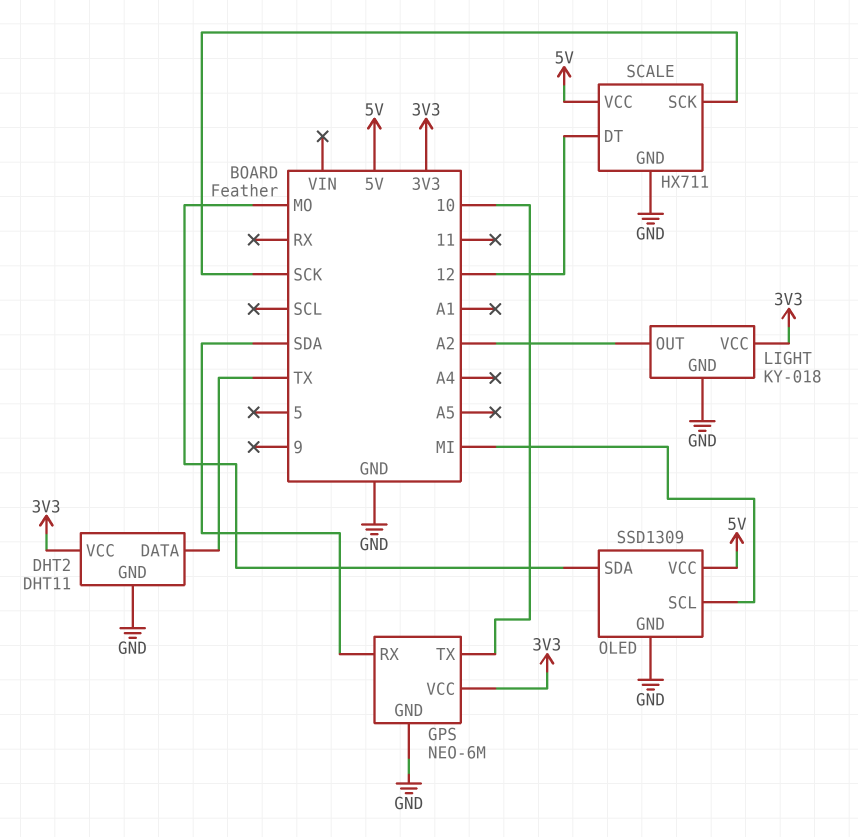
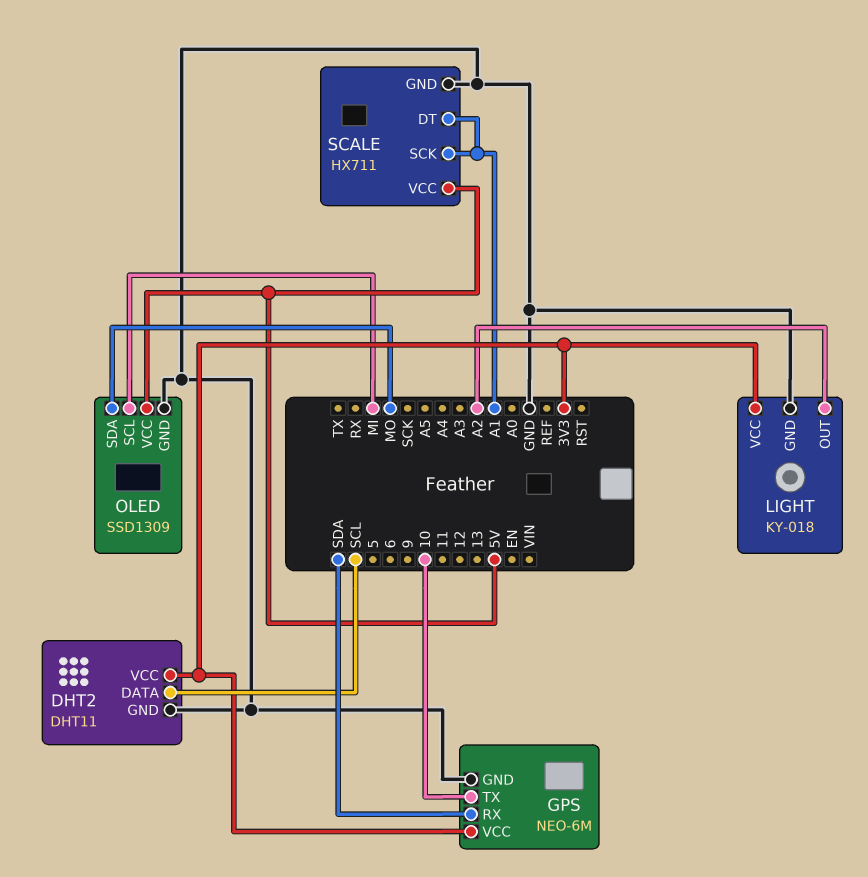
DHT2 pin DATA: TX -> SCL
SCALE pin DT: 12 -> A1
SCALE pin SCK: SCK -> A1

